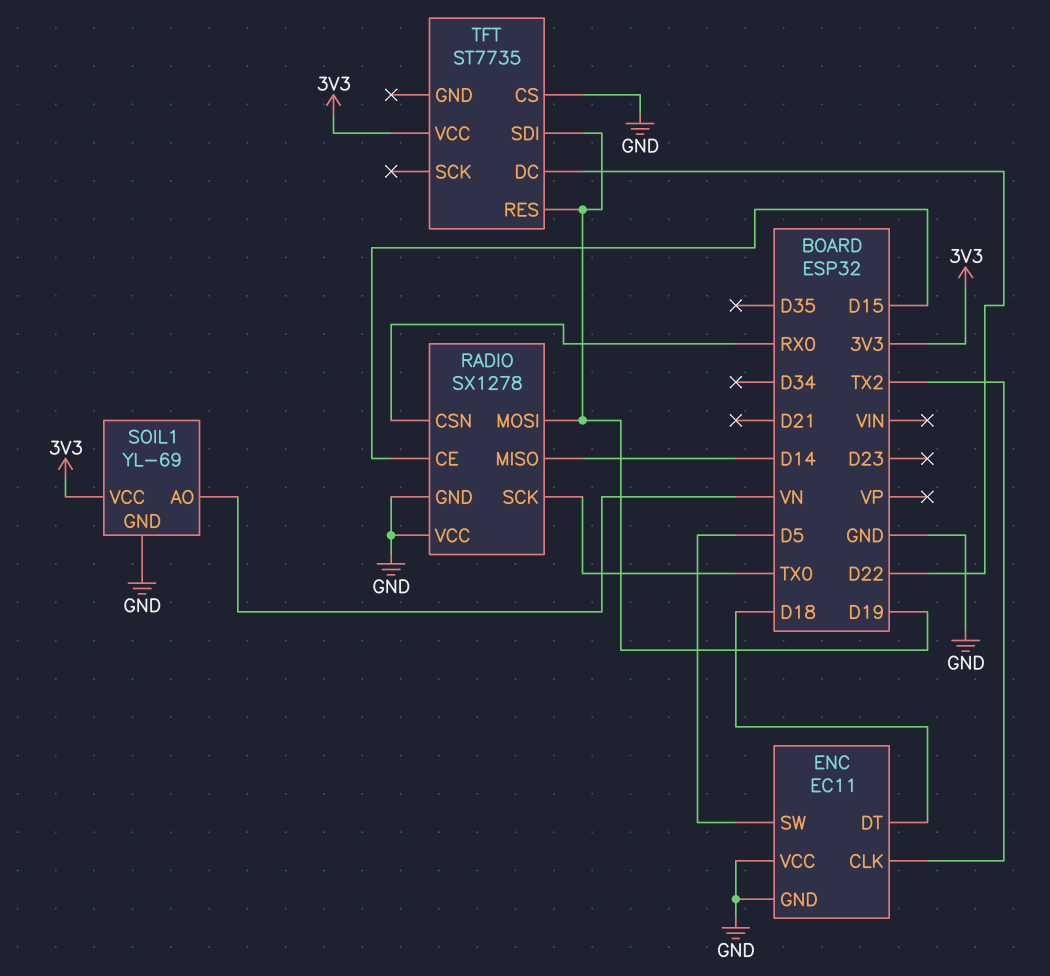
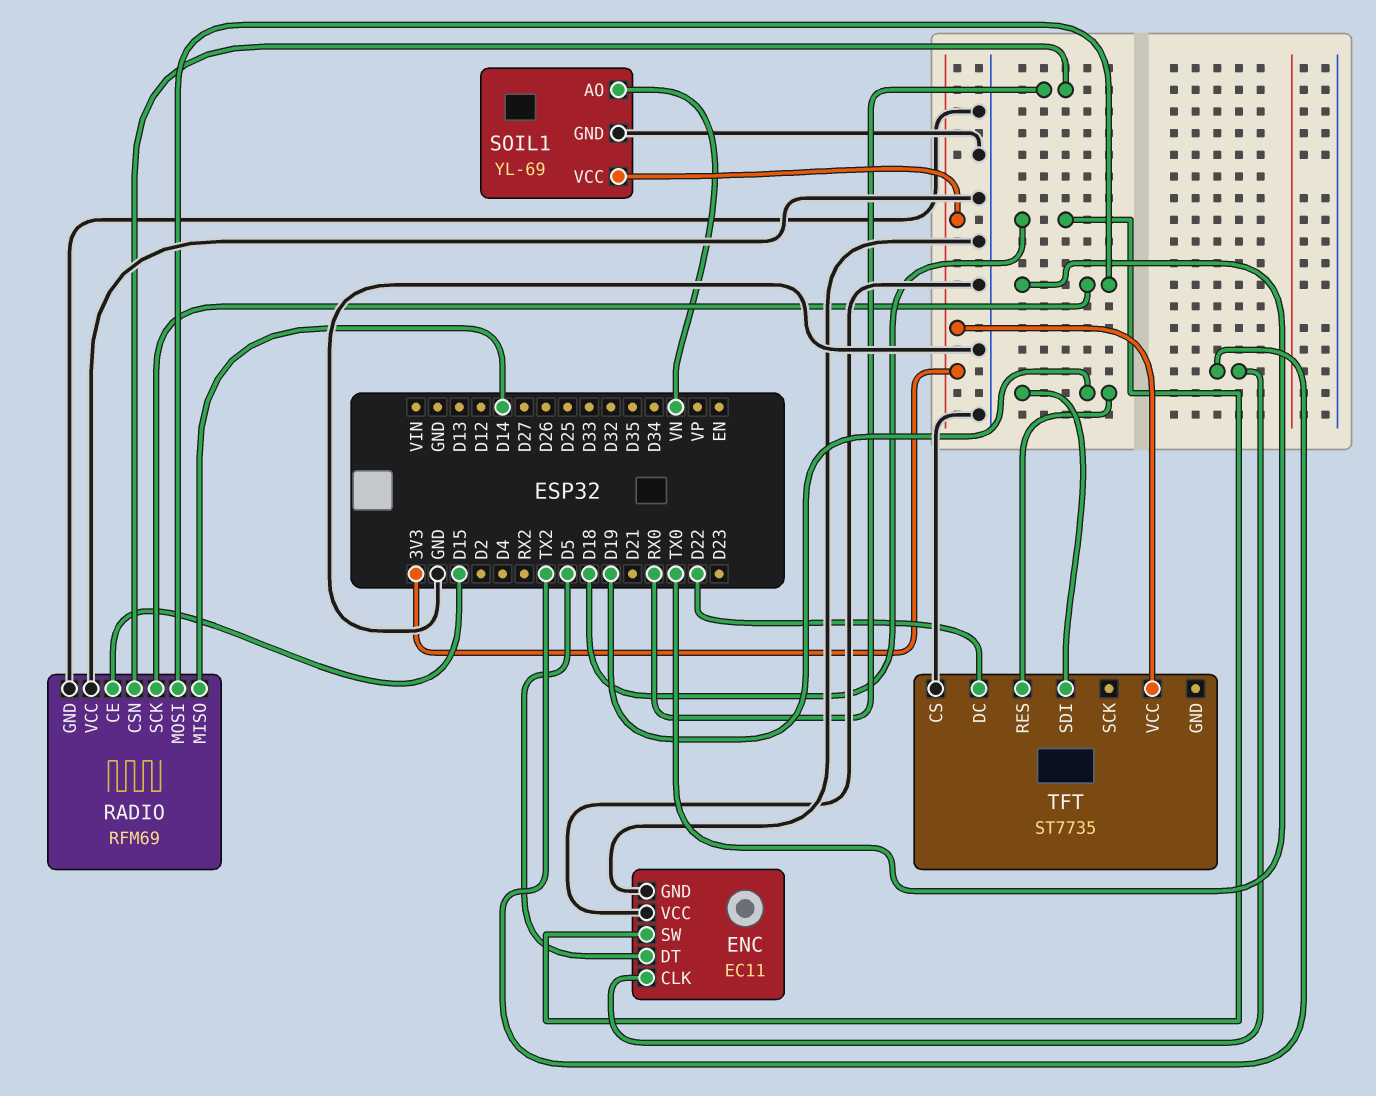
ENC pin DT: D18 -> D5
ENC pin SW: D5 -> D18
RADIO: SX1278 -> RFM69
RADIO pin MOSI: D19 -> TX0

